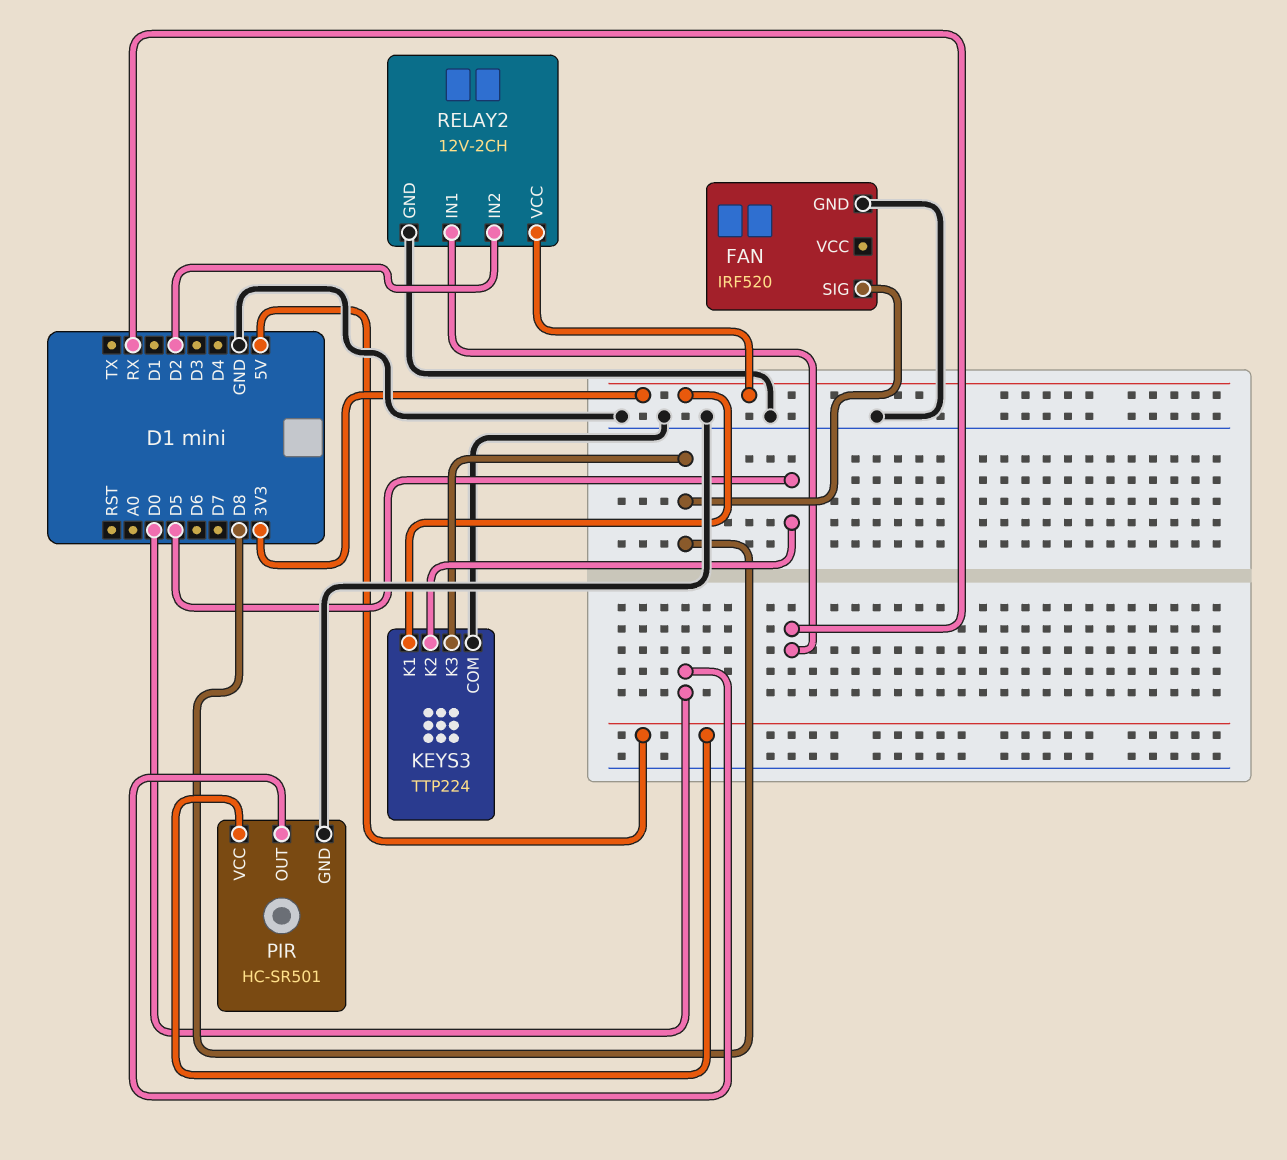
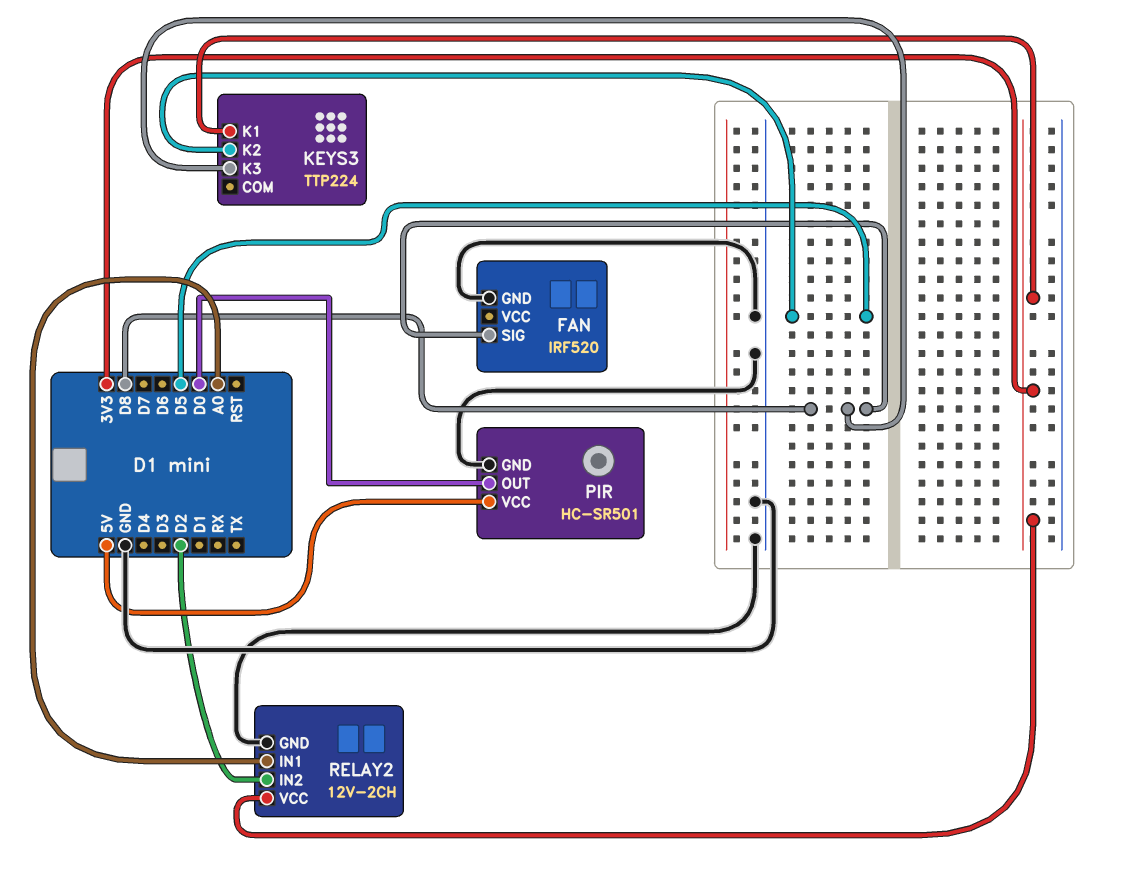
KEYS3 pin COM: GND -> none
RELAY2 pin IN1: RX -> A0

